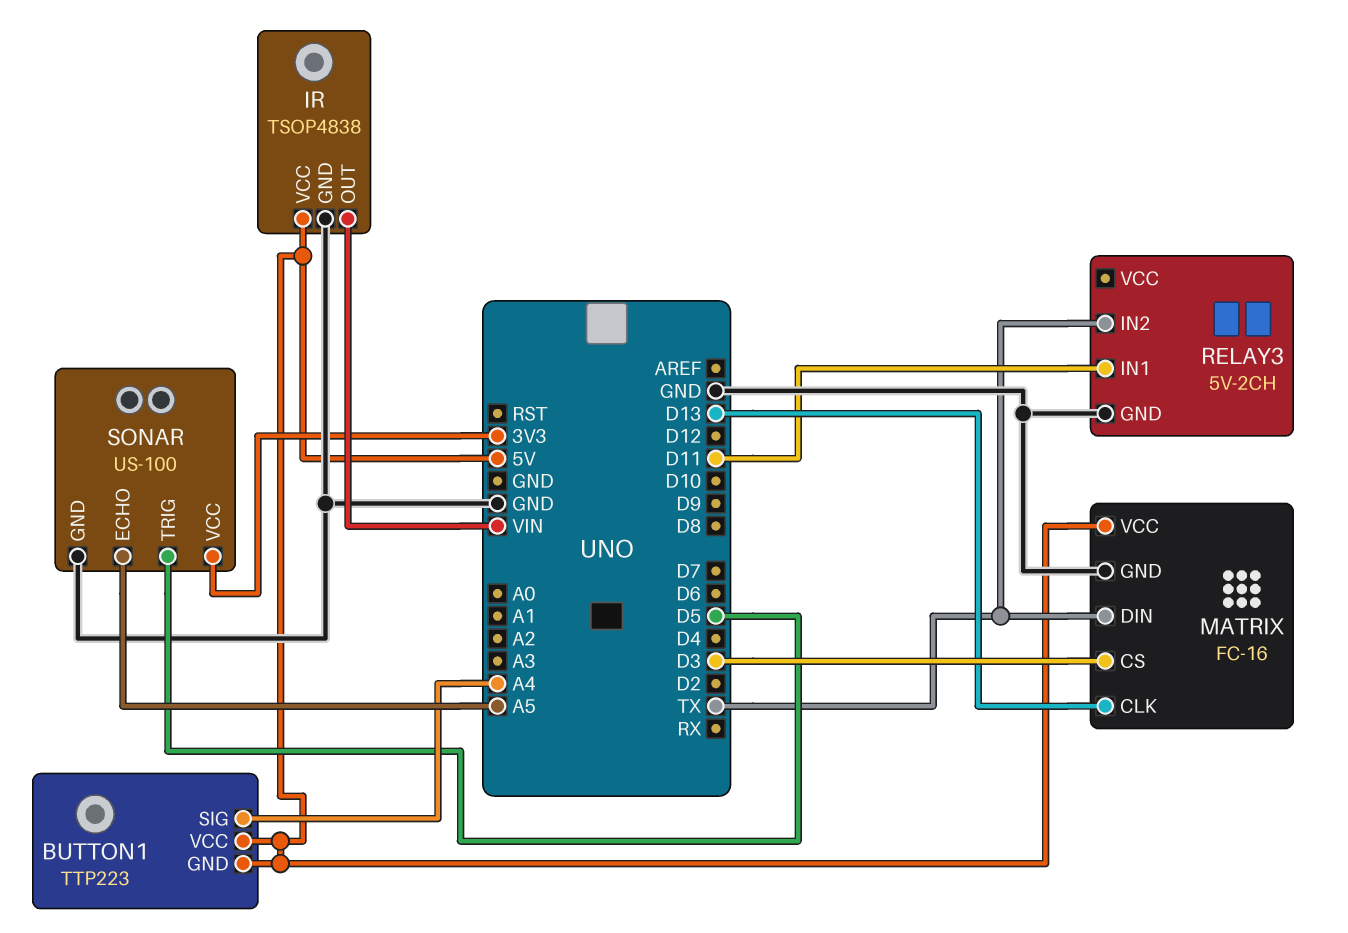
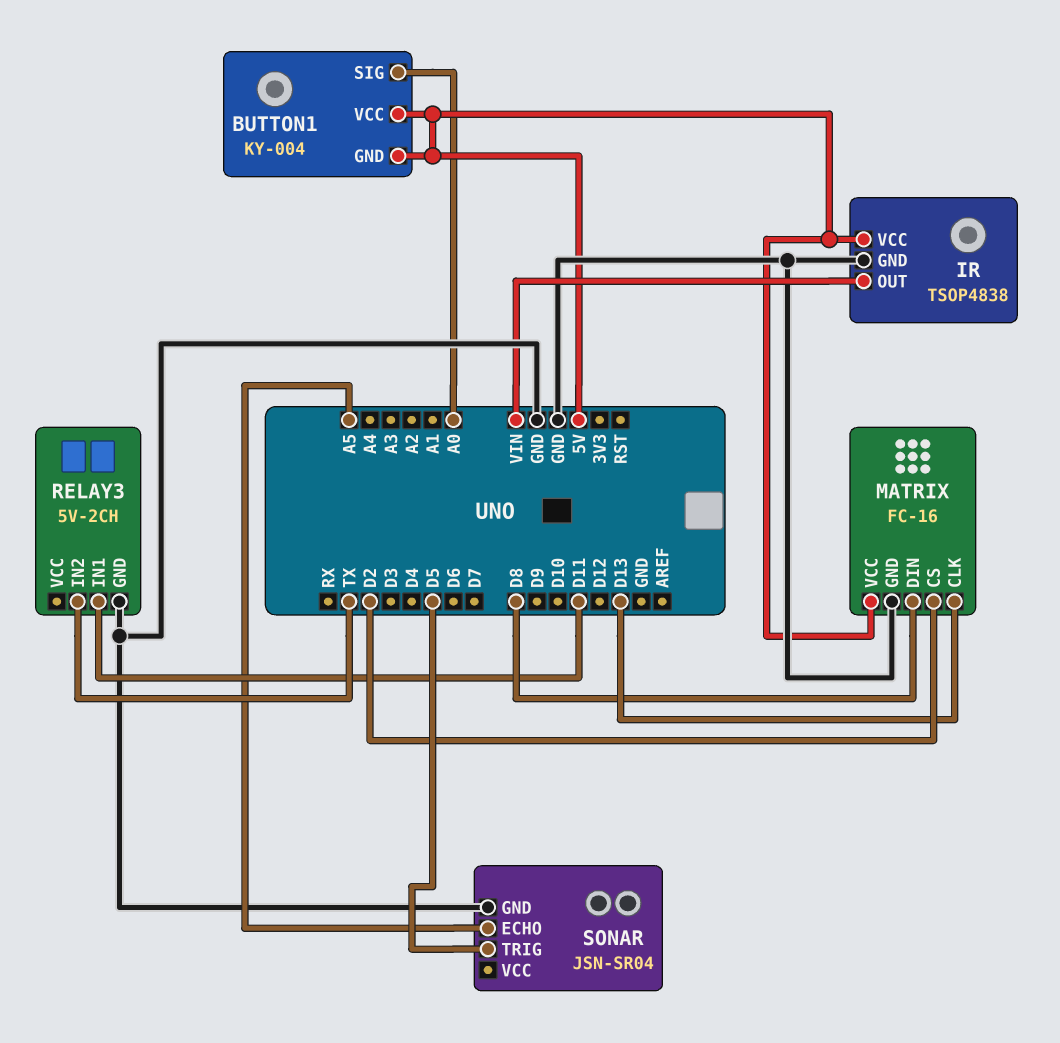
BUTTON1: TTP223 -> KY-004
BUTTON1 pin SIG: A4 -> A0
MATRIX pin CS: D3 -> D2
MATRIX pin DIN: TX -> D8
SONAR: US-100 -> JSN-SR04
SONAR pin VCC: 3V3 -> none

